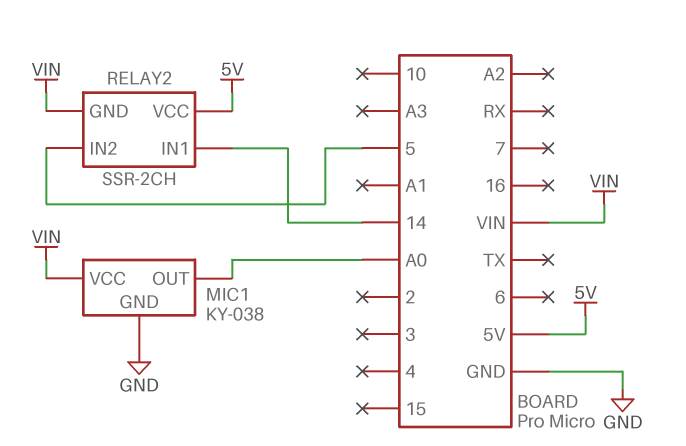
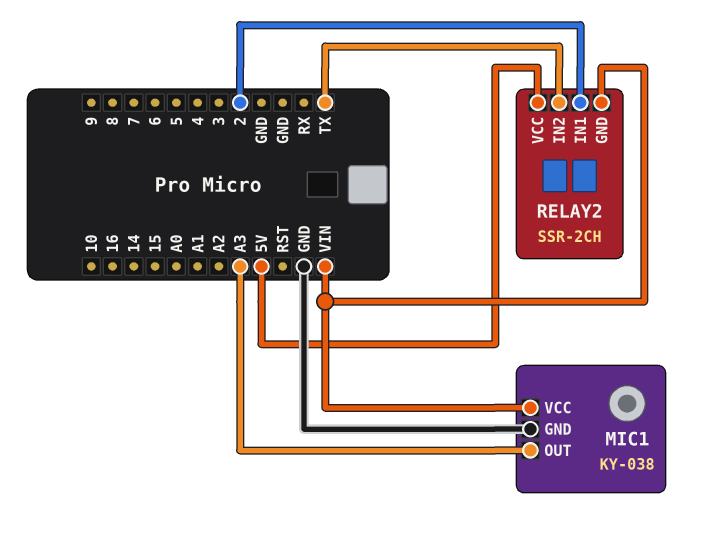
MIC1 pin OUT: A0 -> A3
RELAY2 pin IN1: 14 -> 2
RELAY2 pin IN2: 5 -> TX

